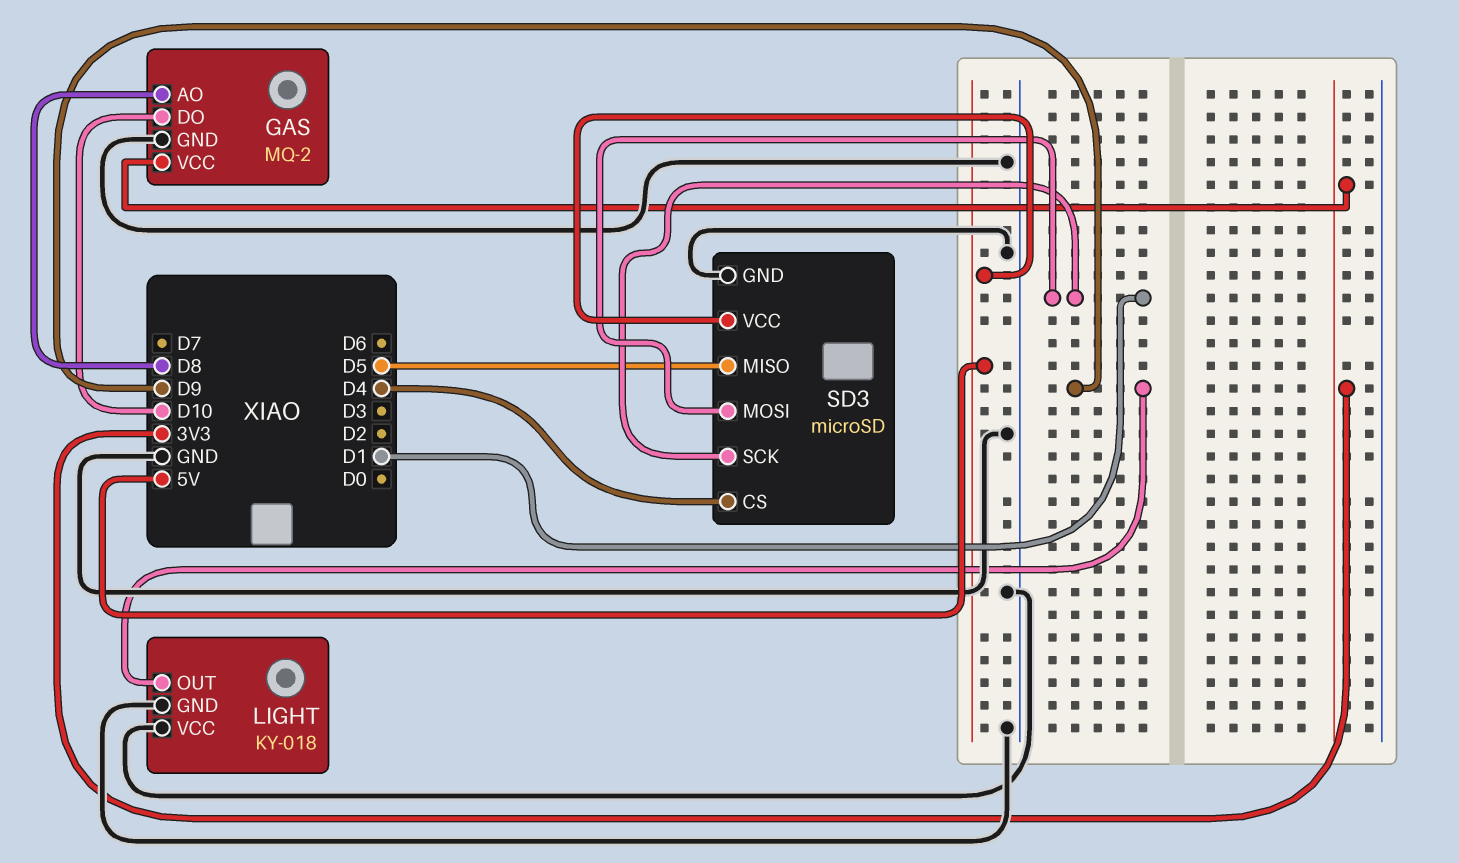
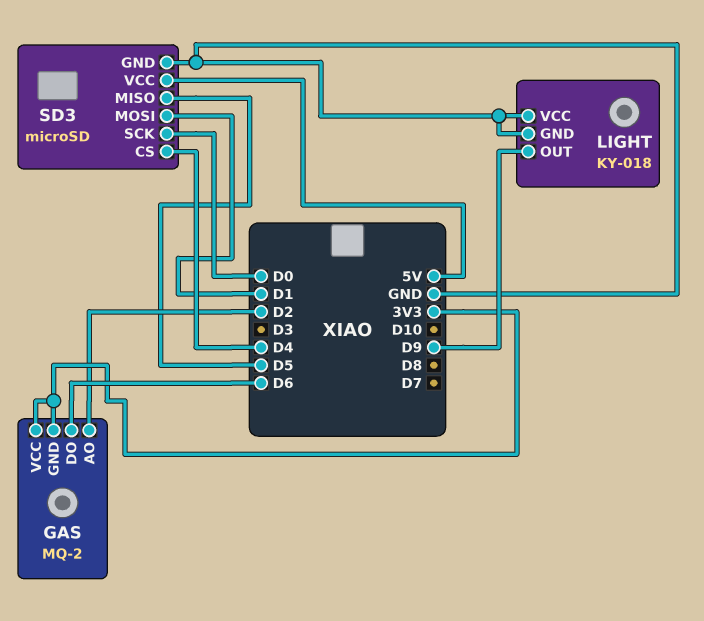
GAS pin AO: D8 -> D2
GAS pin DO: D10 -> D6
GAS pin GND: GND -> 3V3
SD3 pin SCK: D1 -> D0

